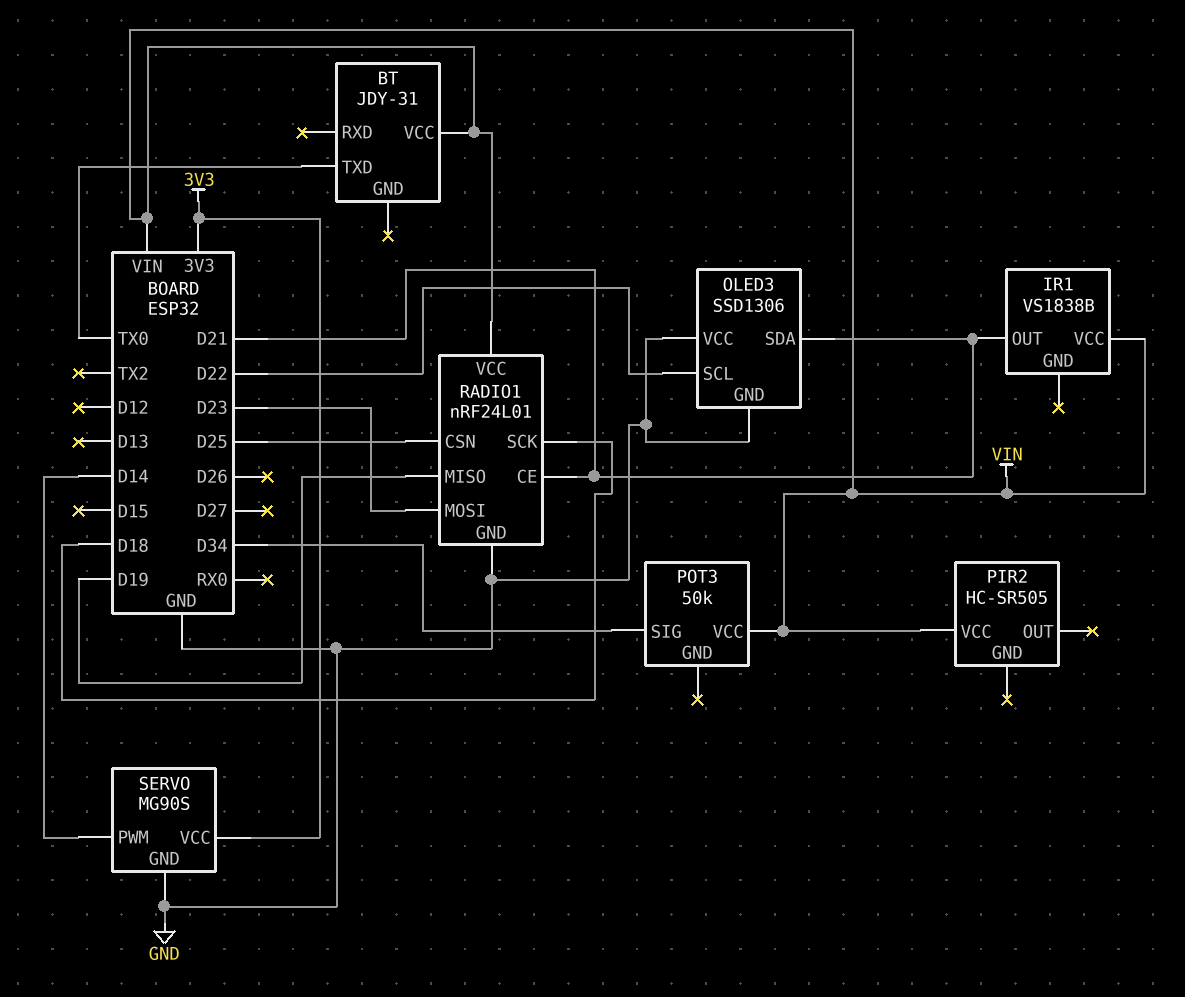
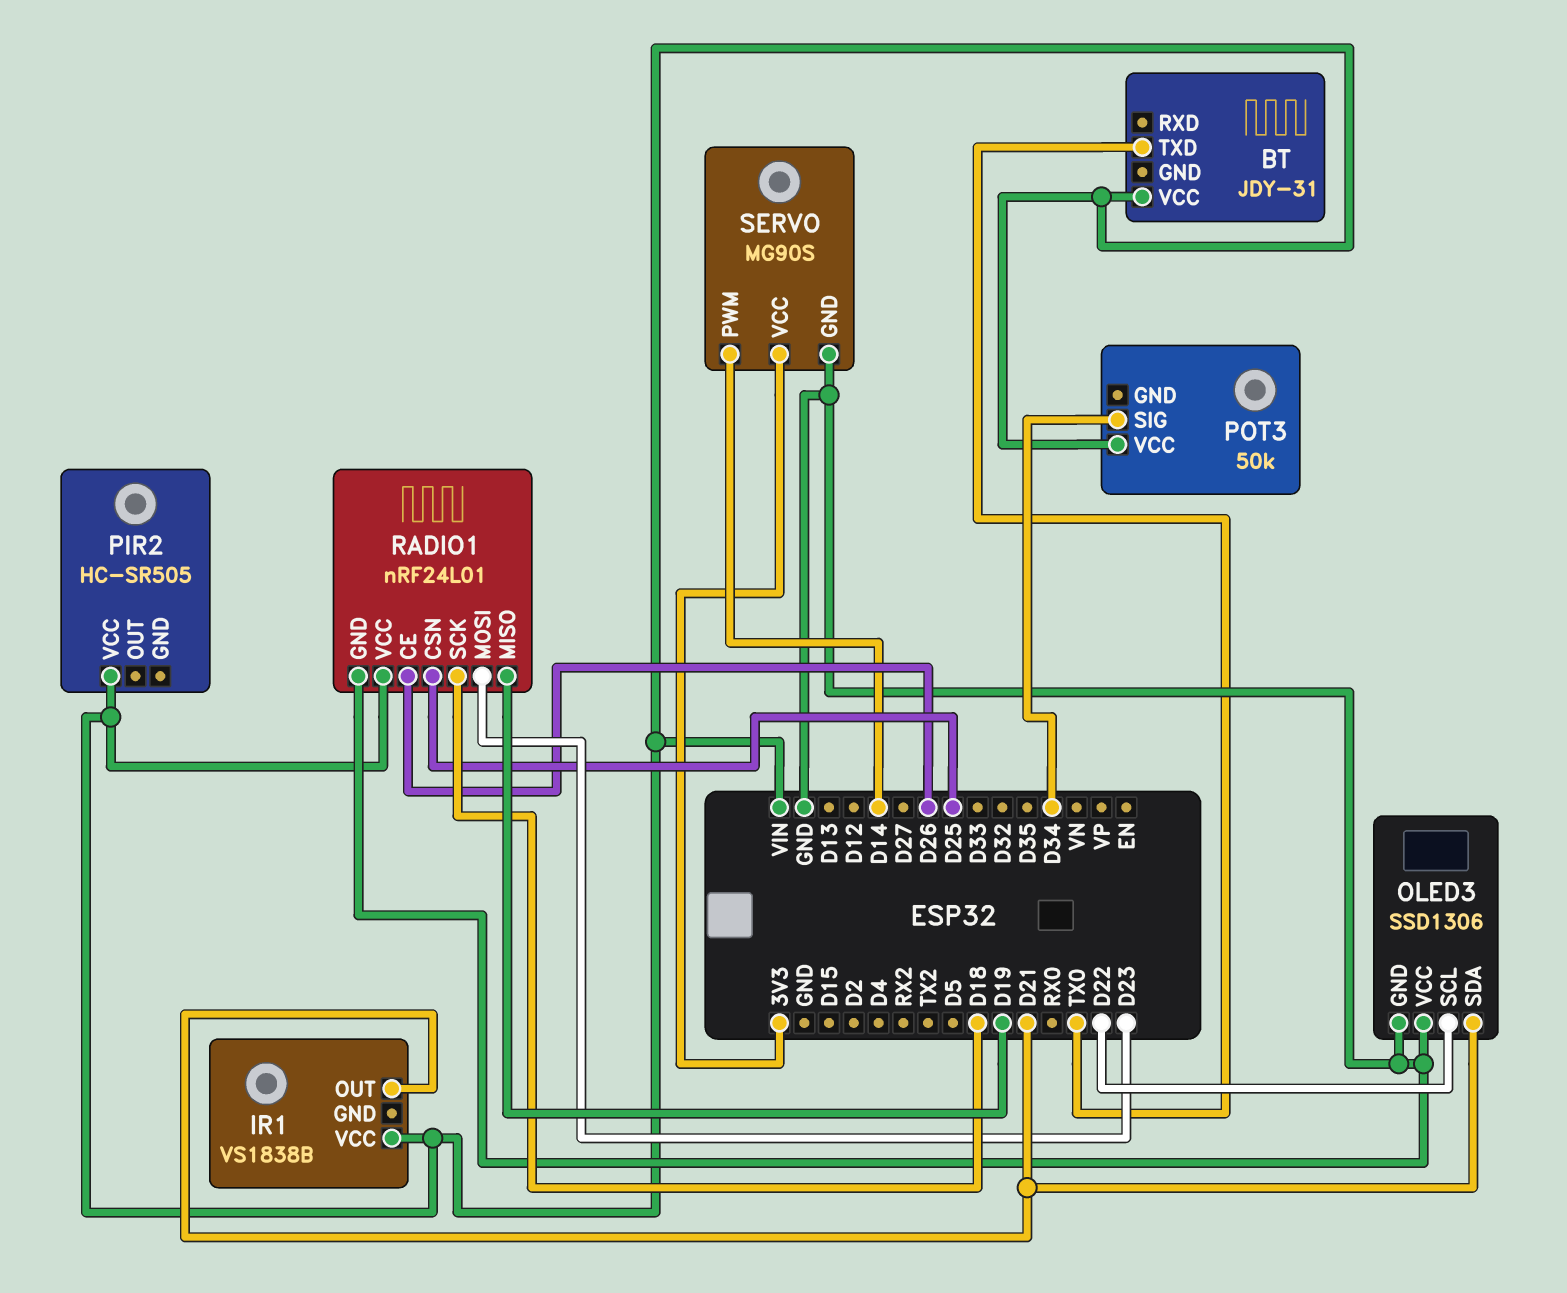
RADIO1 pin CE: D21 -> D26

